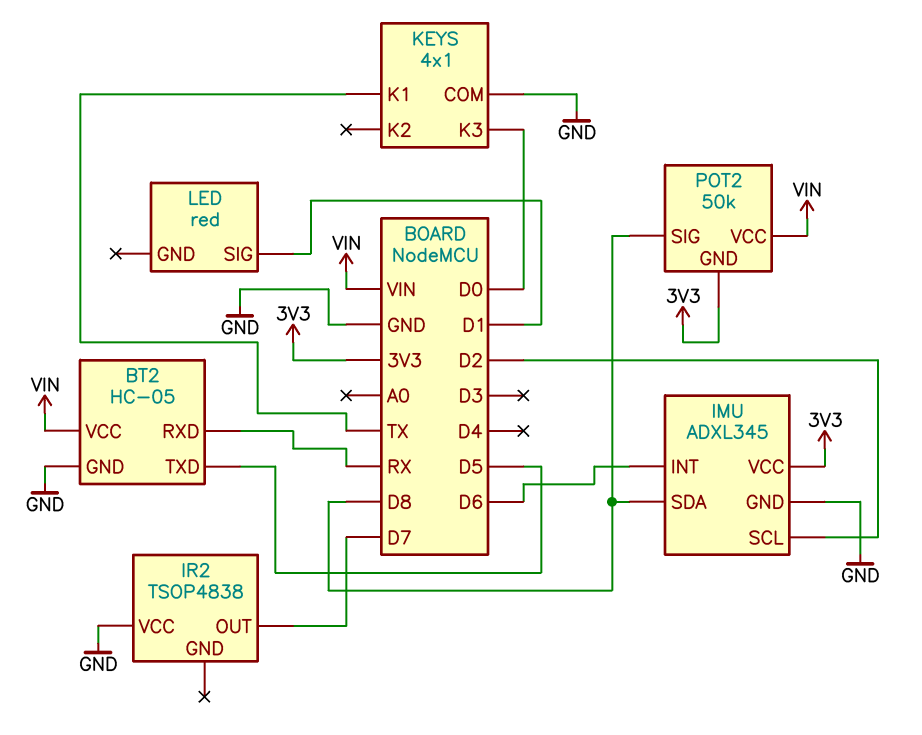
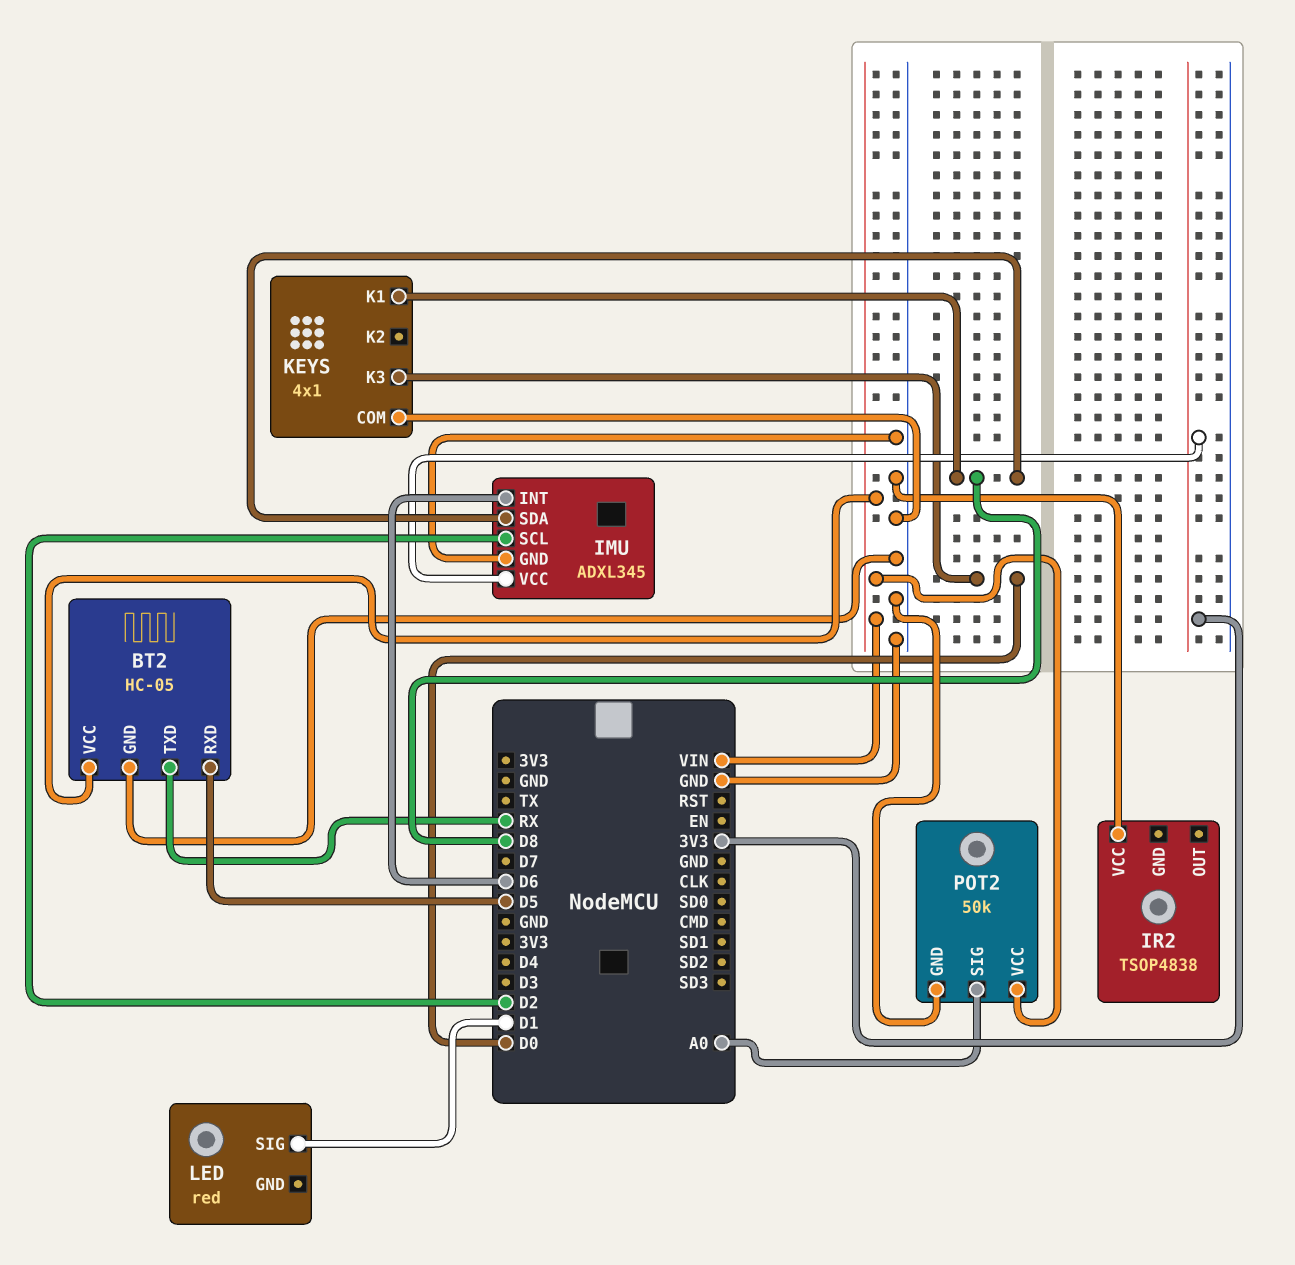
BT2 pin RXD: RX -> D5
BT2 pin TXD: D5 -> RX
IR2 pin OUT: D7 -> none
KEYS pin K1: TX -> D8
POT2 pin GND: 3V3 -> GND
POT2 pin SIG: D8 -> A0

